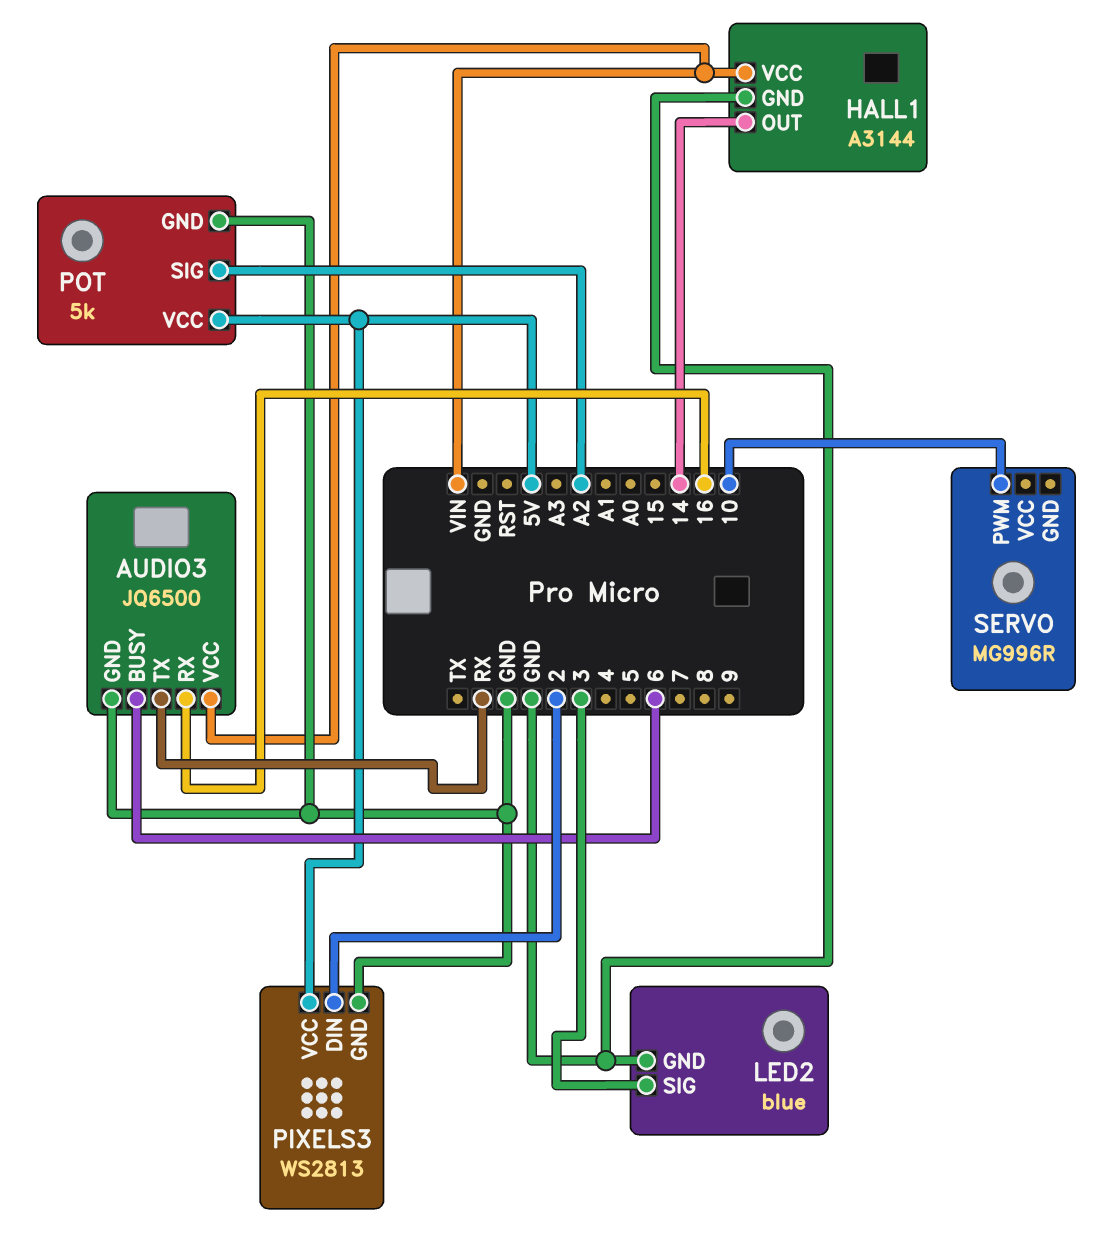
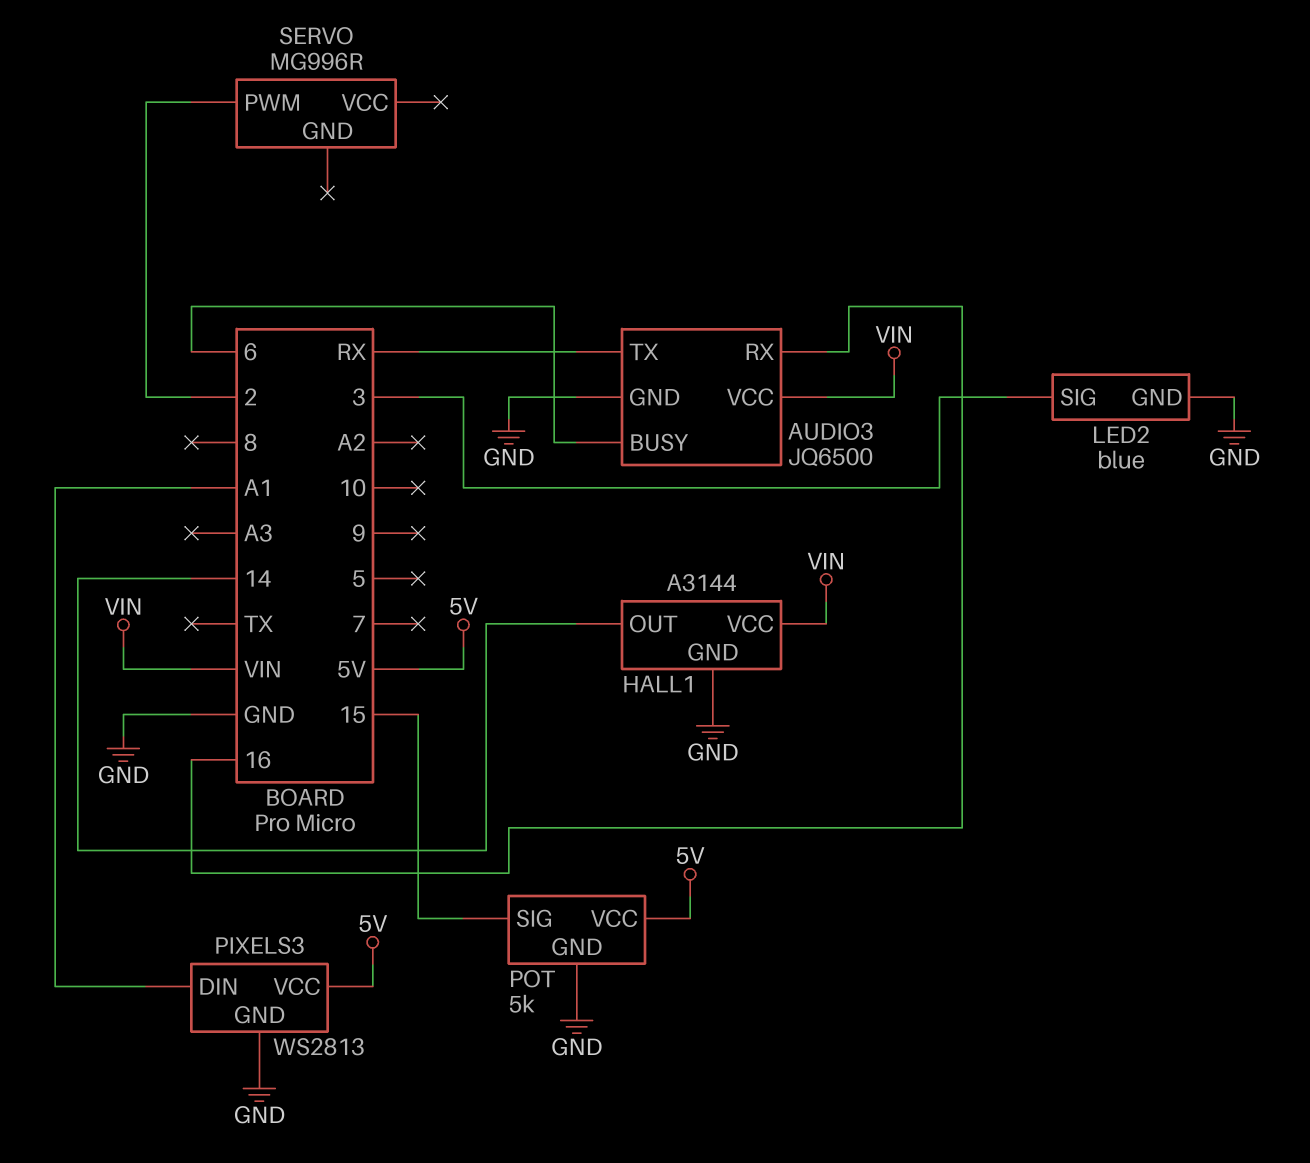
PIXELS3 pin DIN: 2 -> A1
POT pin SIG: A2 -> 15
SERVO pin PWM: 10 -> 2

